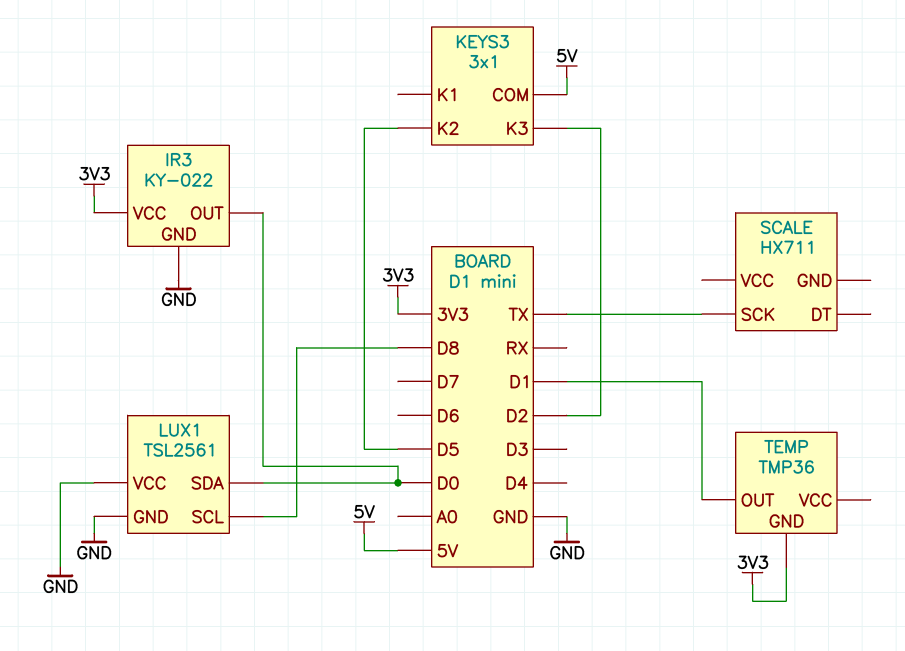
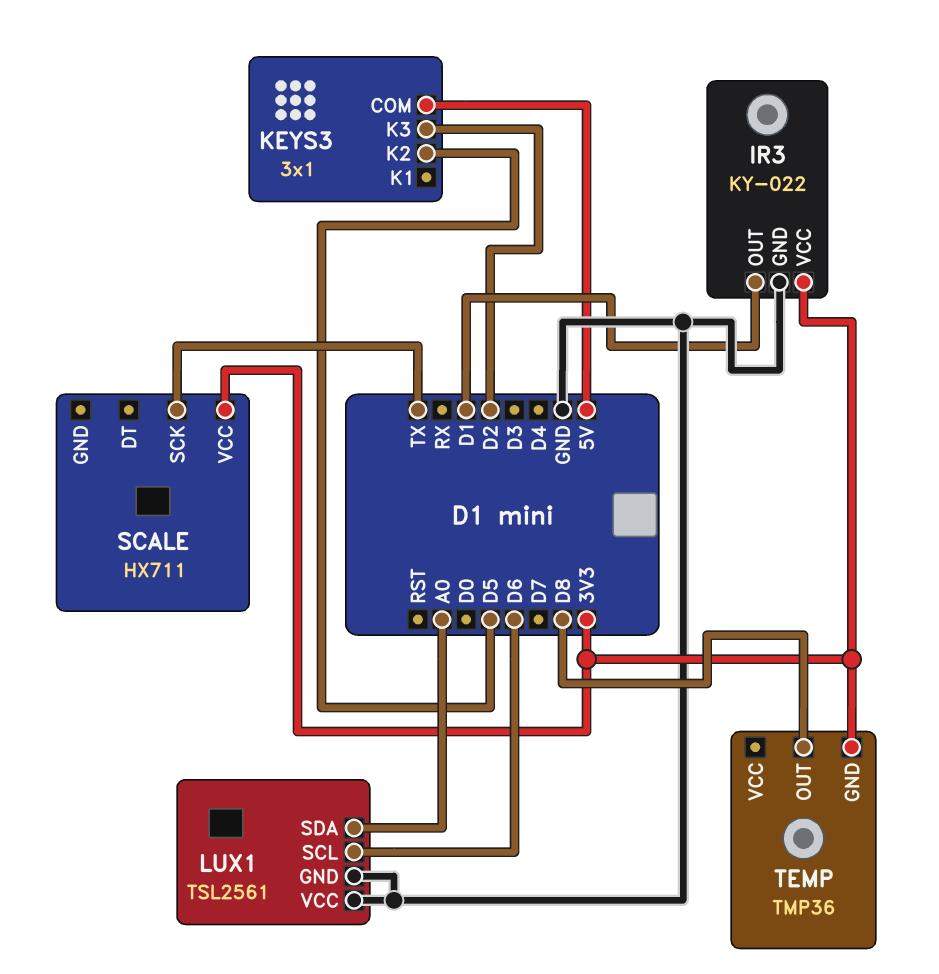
IR3 pin OUT: D0 -> D1
LUX1 pin SCL: D8 -> D6
LUX1 pin SDA: D0 -> A0
SCALE pin VCC: none -> 3V3
TEMP pin OUT: D1 -> D8

